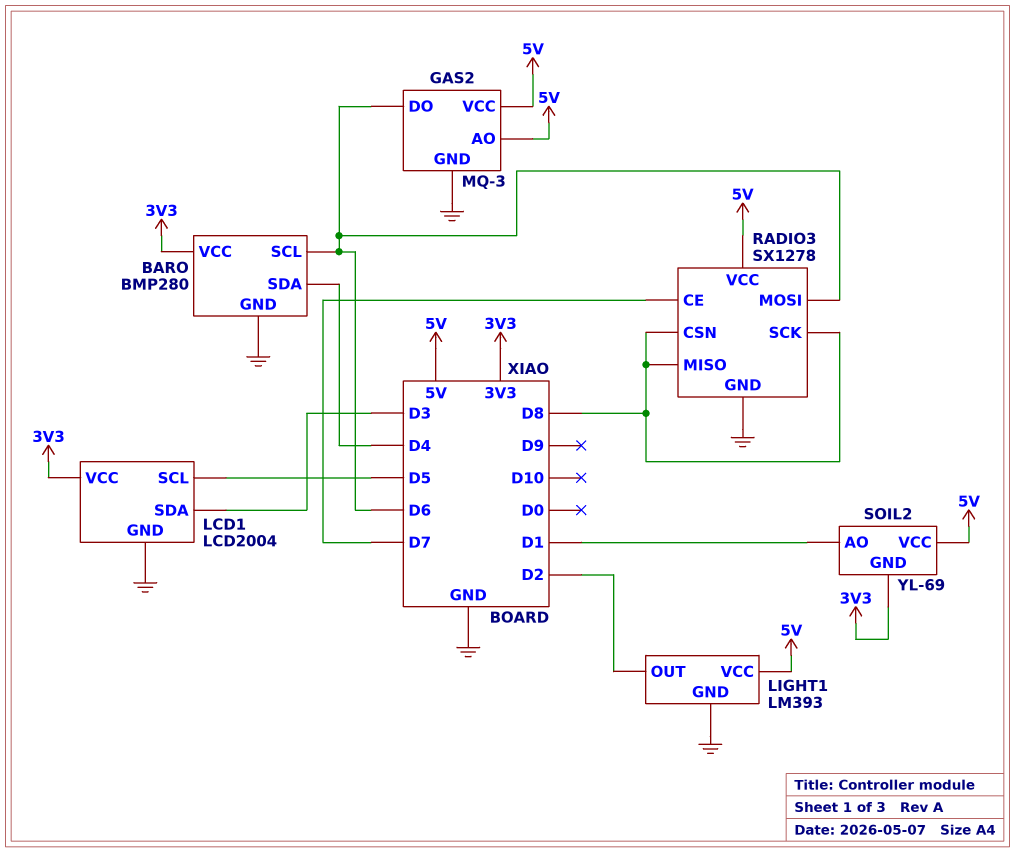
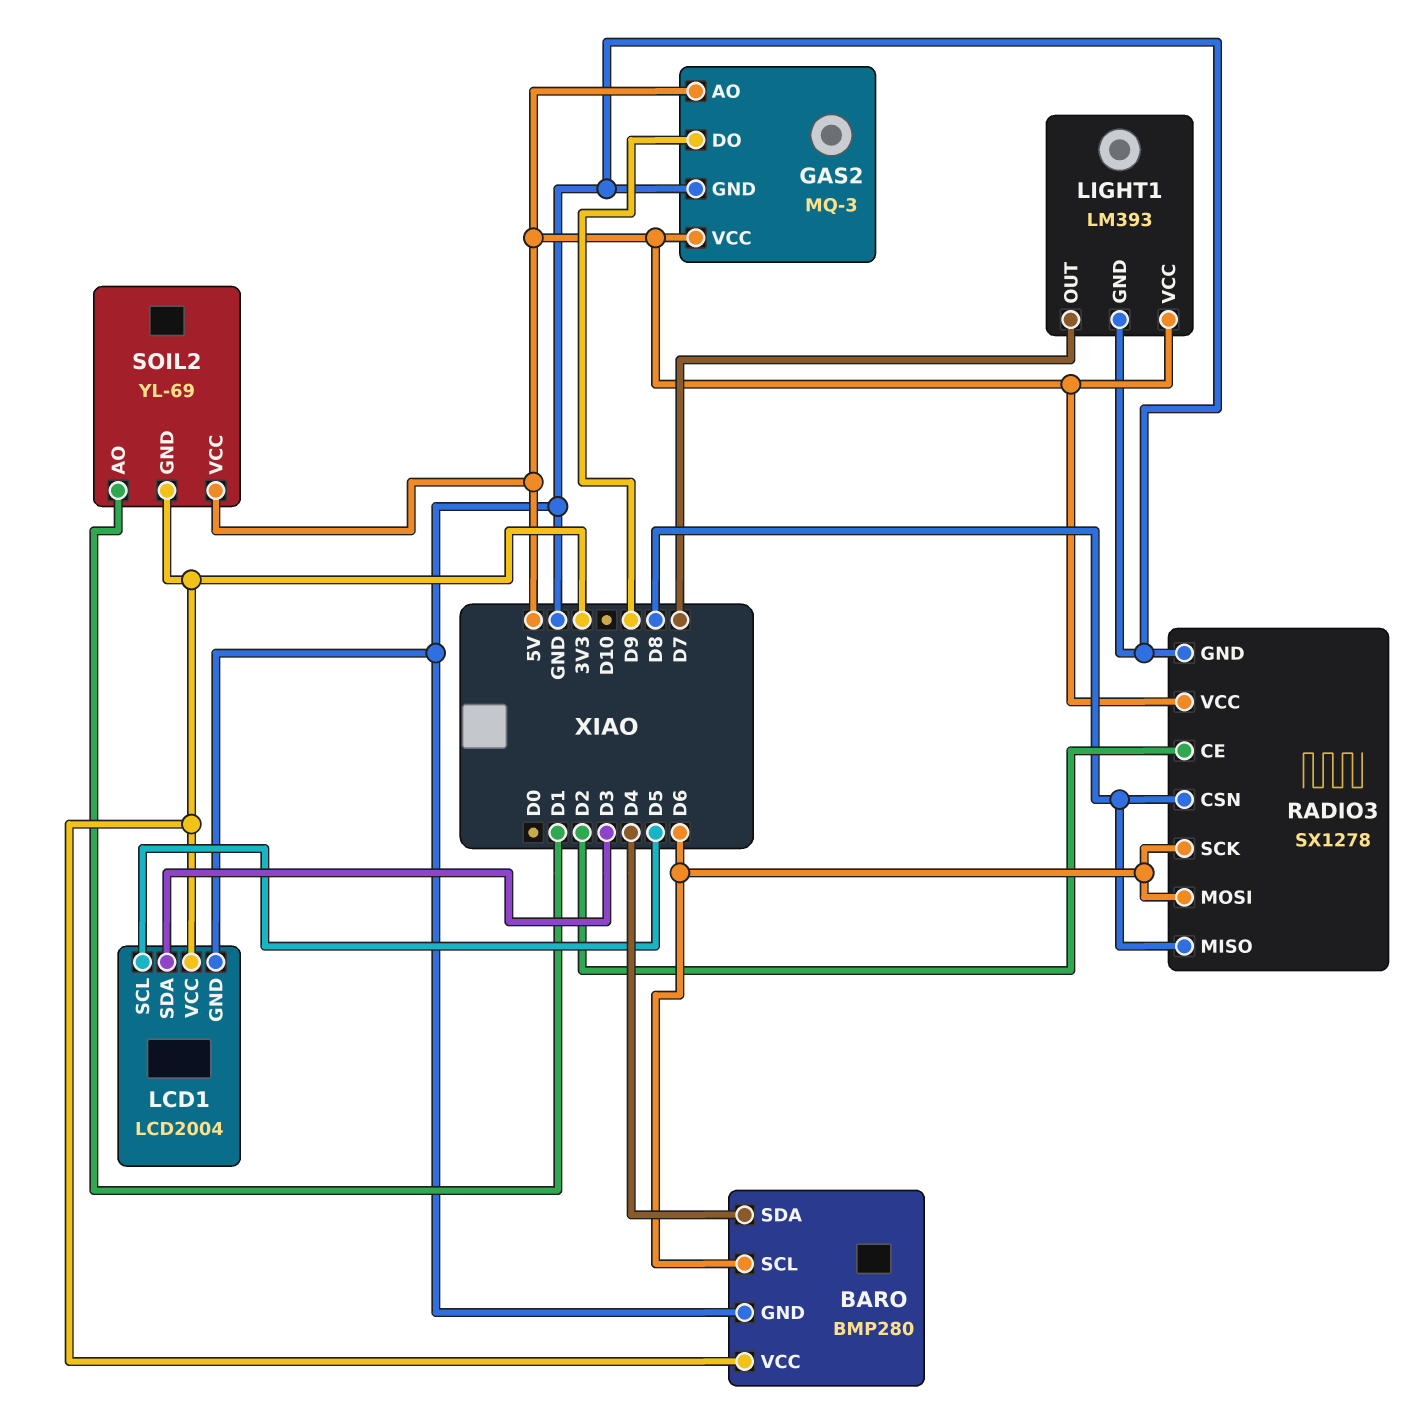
GAS2 pin DO: D6 -> D9
LIGHT1 pin OUT: D2 -> D7
RADIO3 pin CE: D7 -> D2
RADIO3 pin SCK: D8 -> D6

